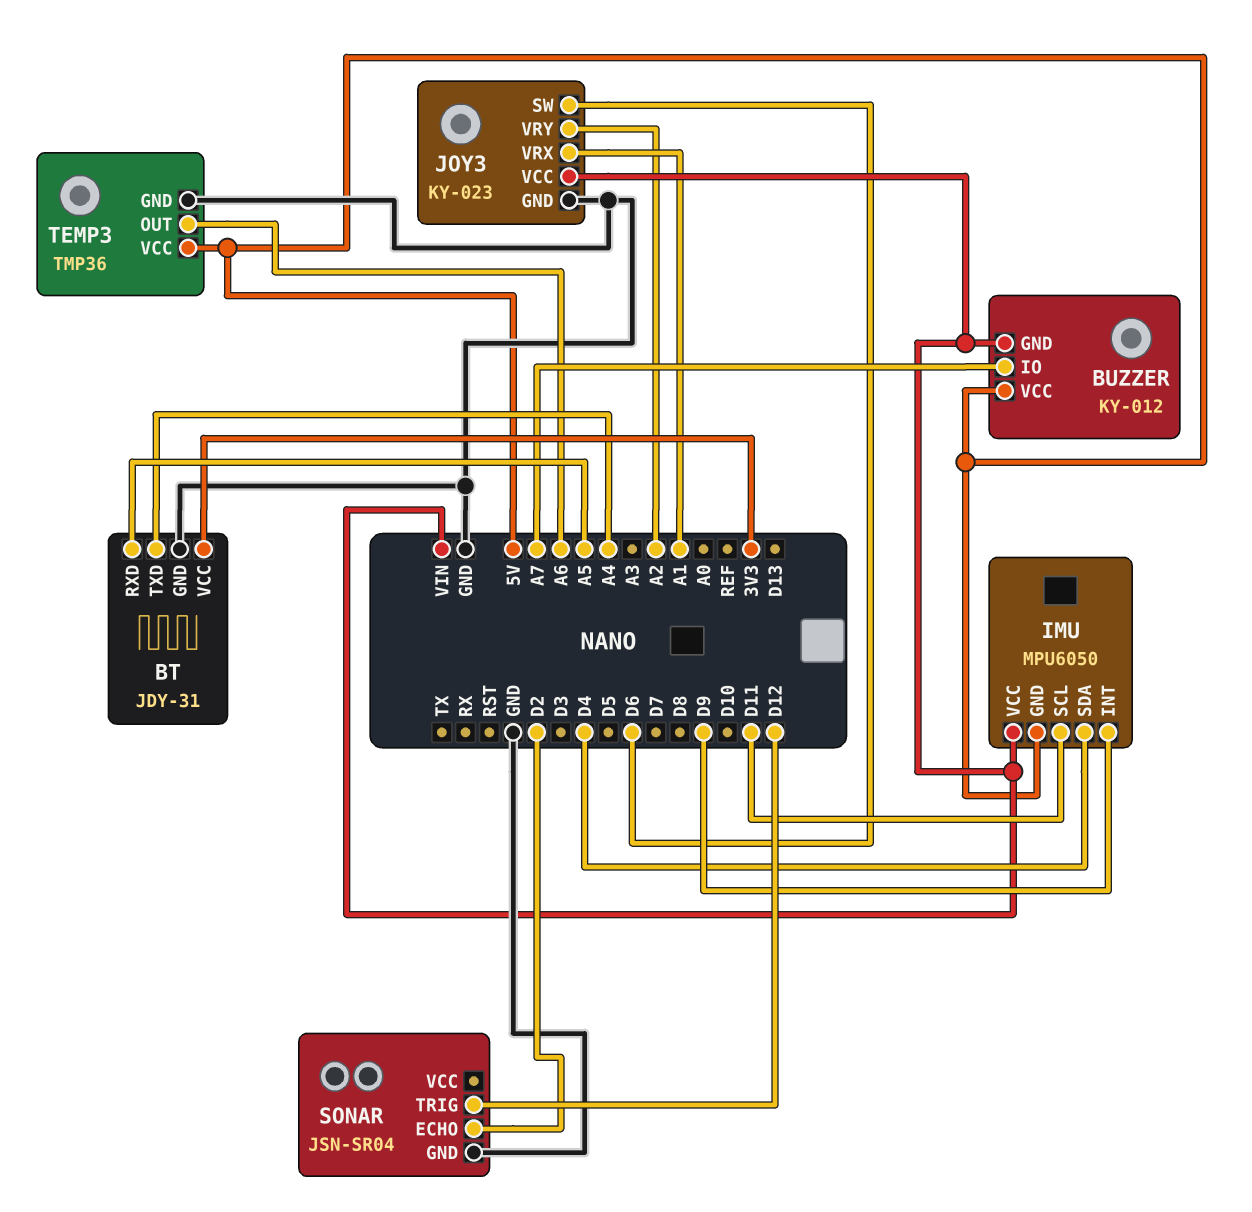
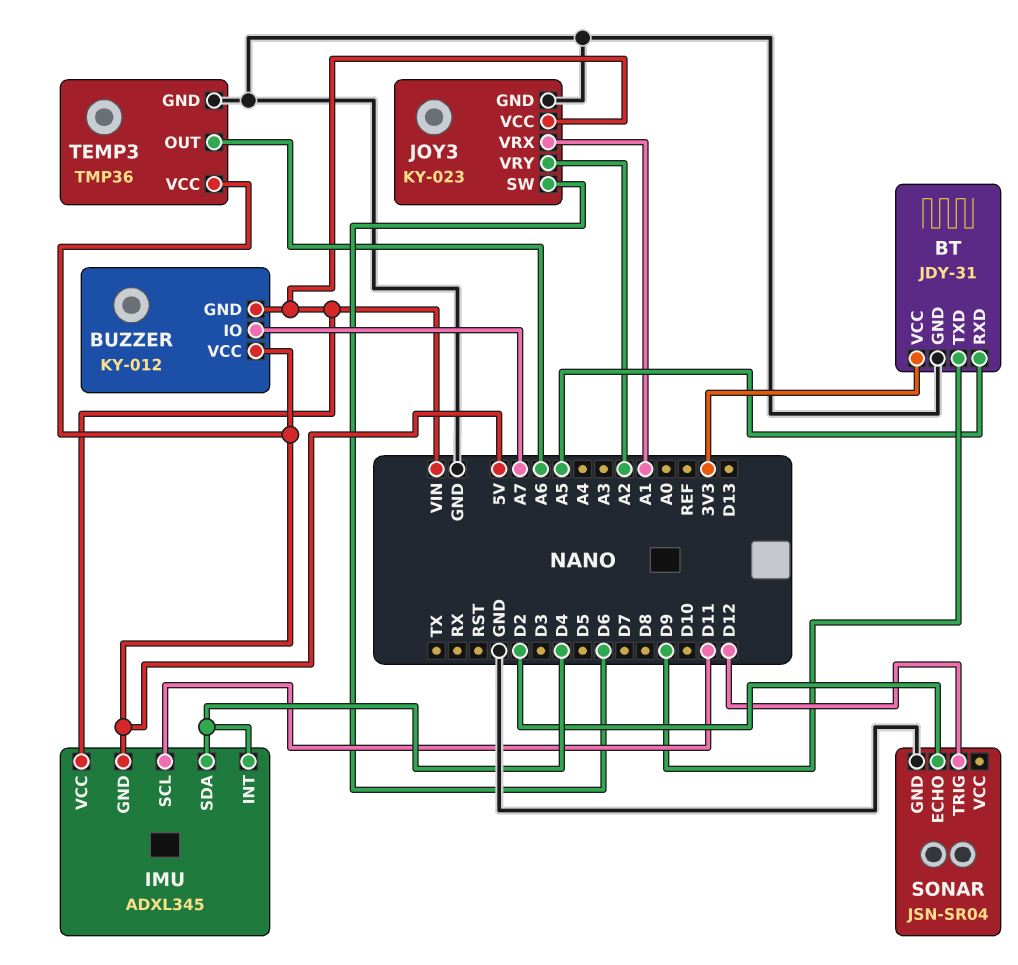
BT pin TXD: A4 -> D9
IMU: MPU6050 -> ADXL345
IMU pin INT: D9 -> D4

